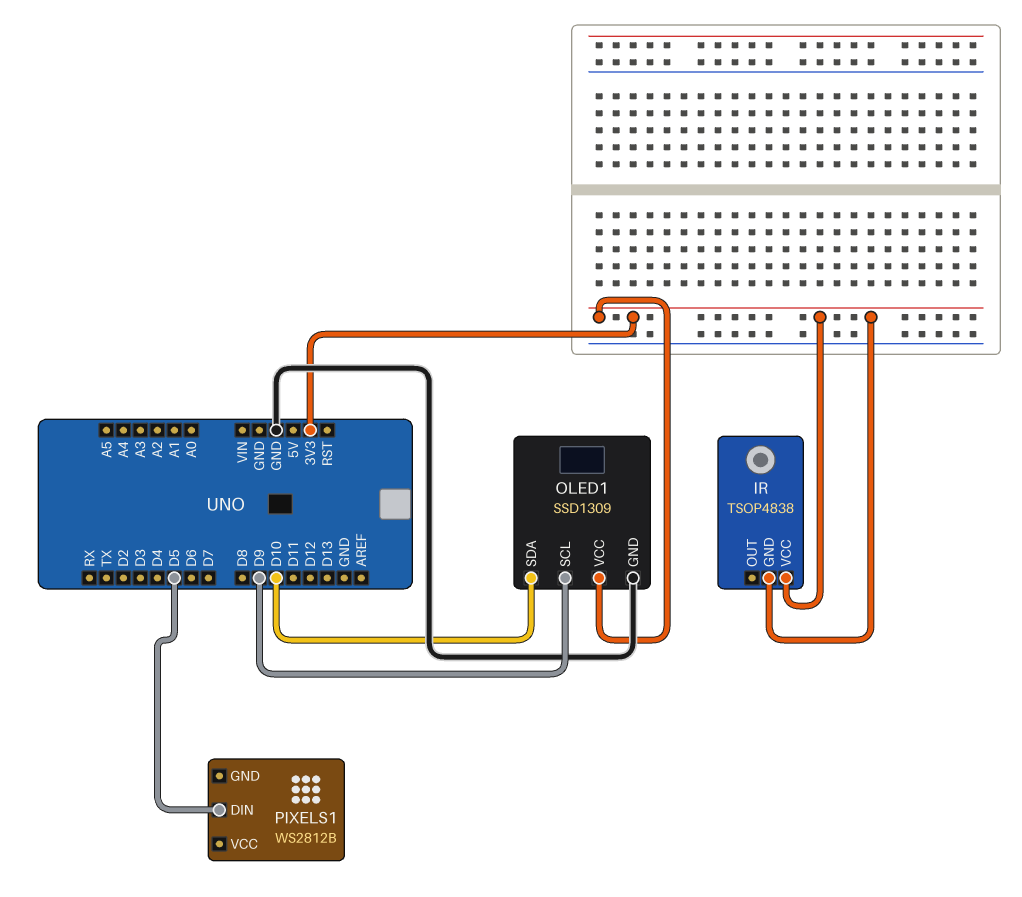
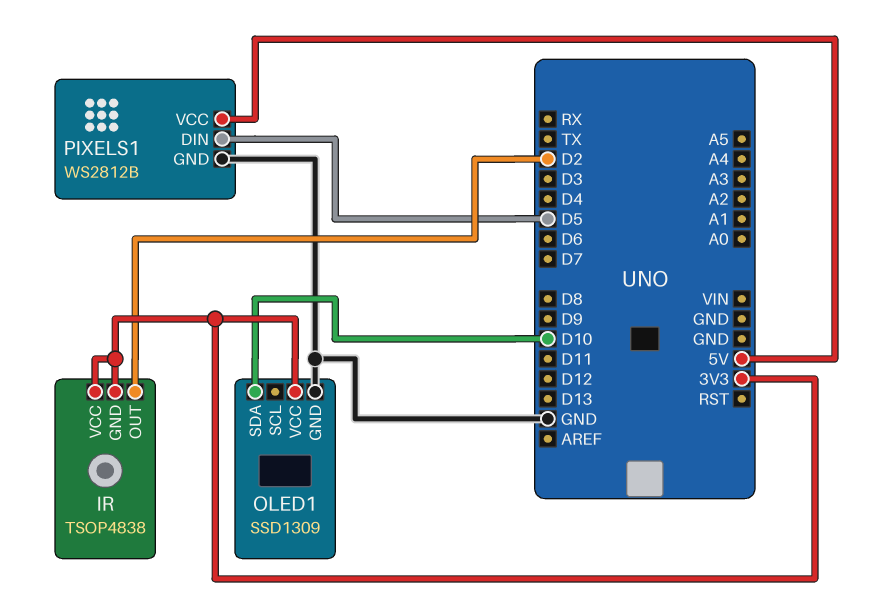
IR pin OUT: none -> D2
OLED1 pin SCL: D9 -> none
PIXELS1 pin GND: none -> GND
PIXELS1 pin VCC: none -> 5V

